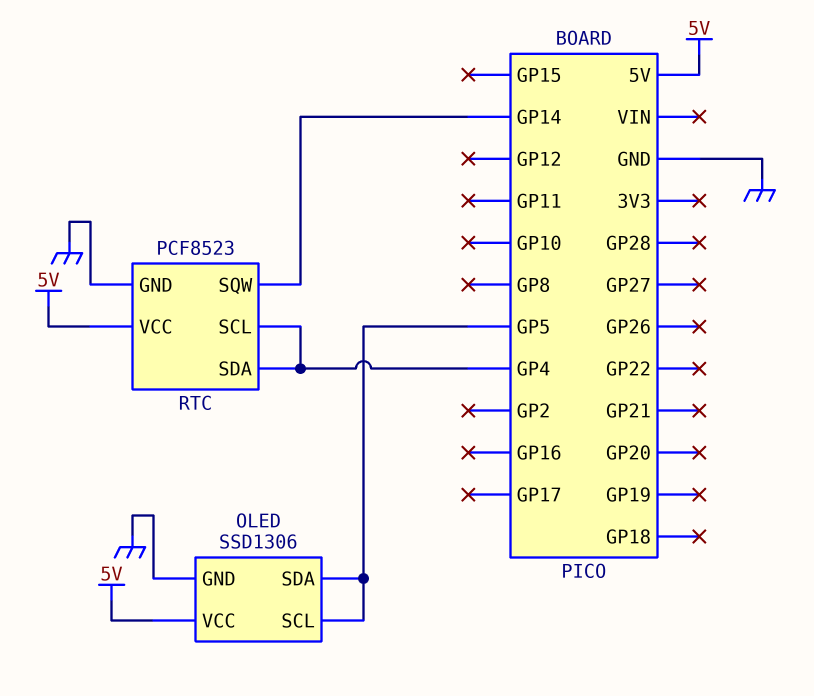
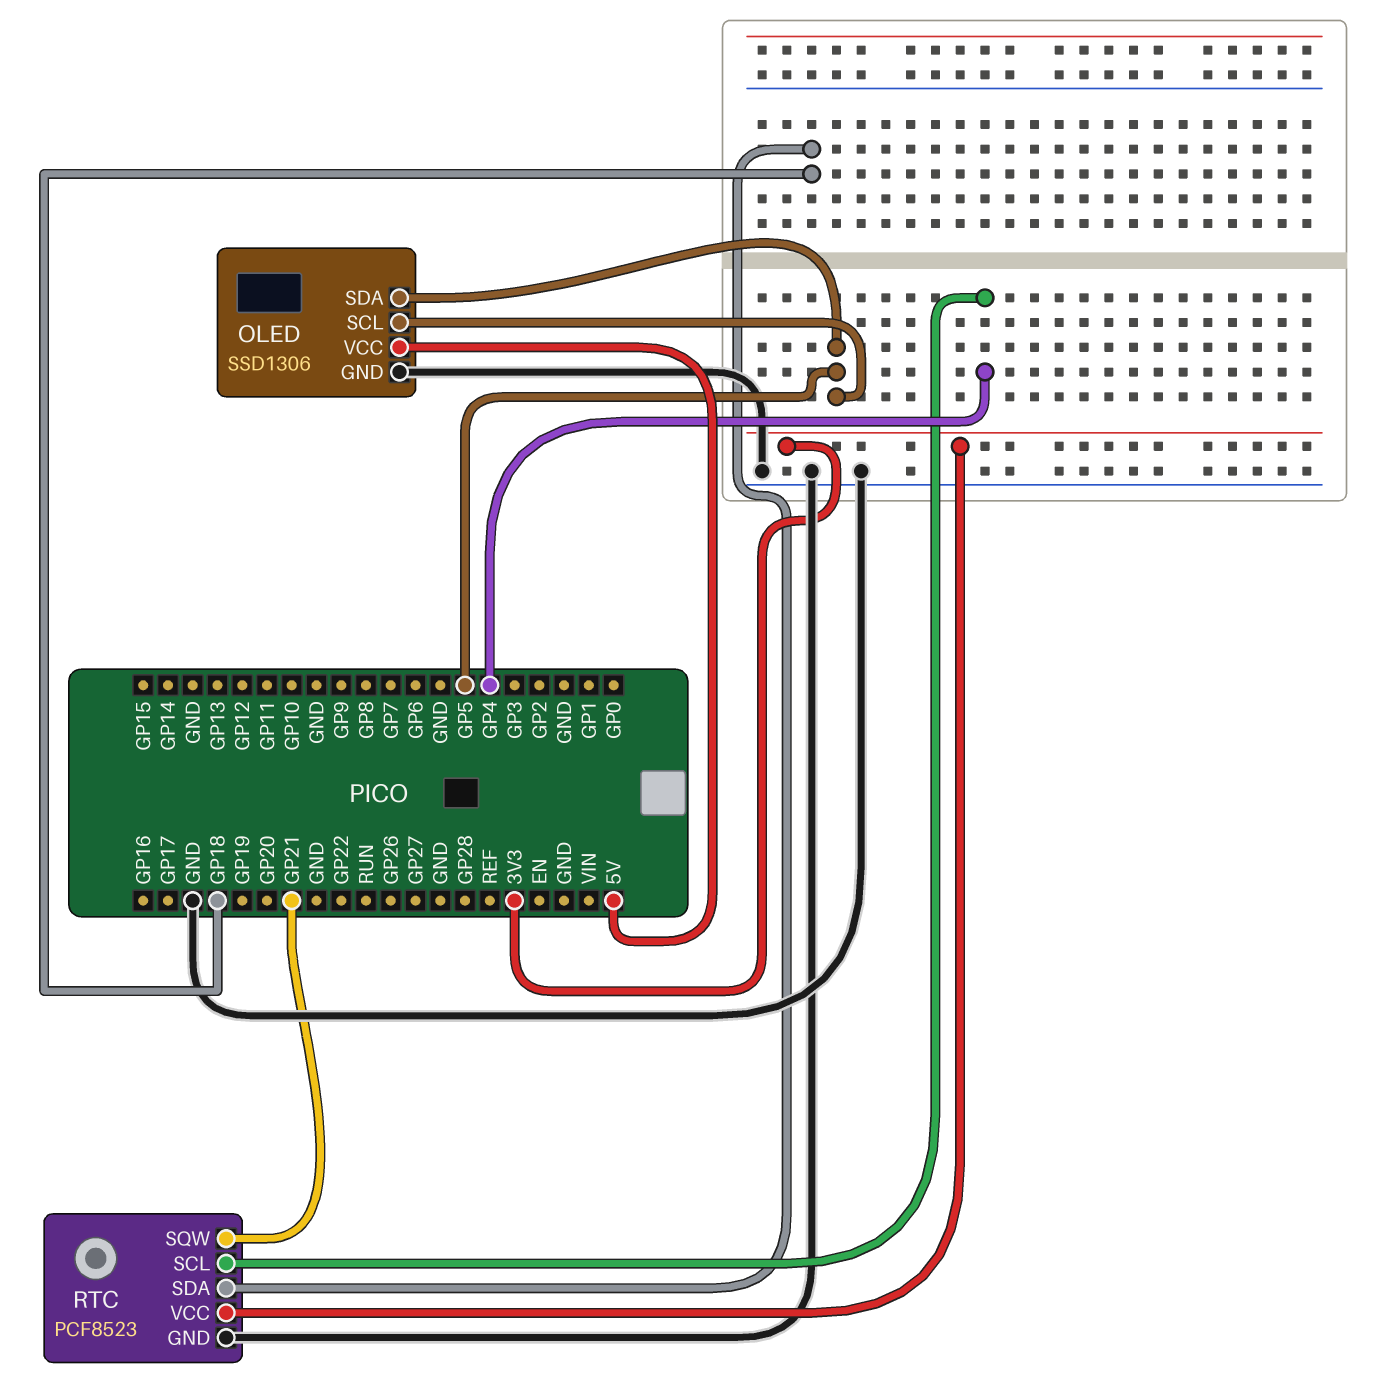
RTC pin SDA: GP4 -> GP18
RTC pin SQW: GP14 -> GP21
RTC pin VCC: 5V -> 3V3

